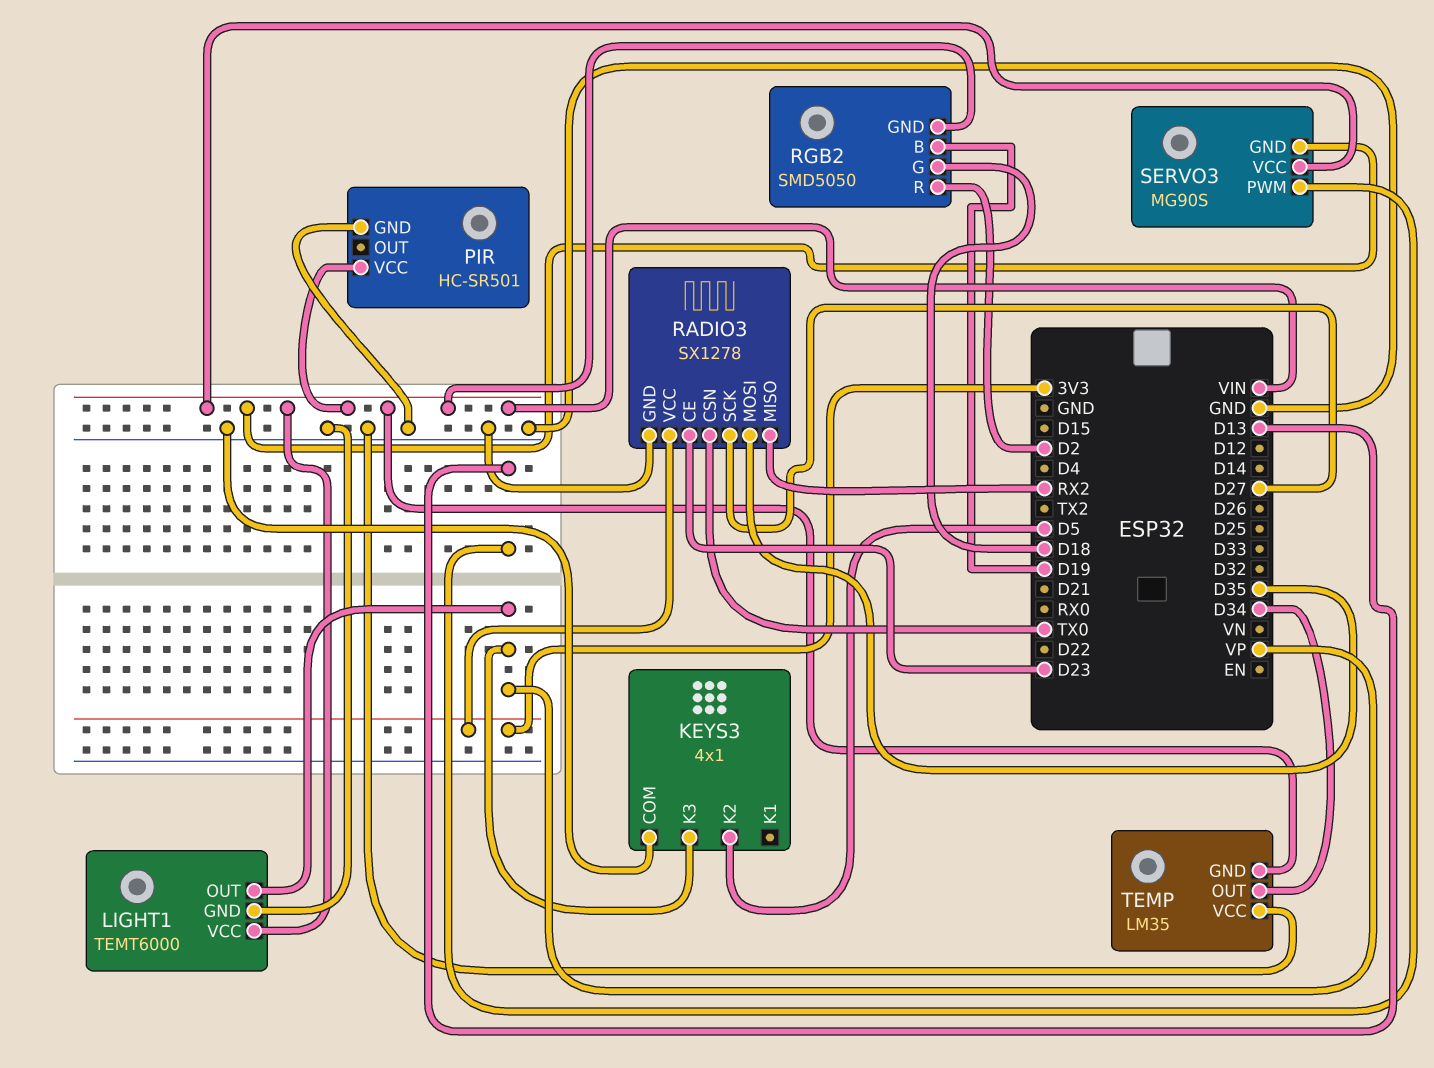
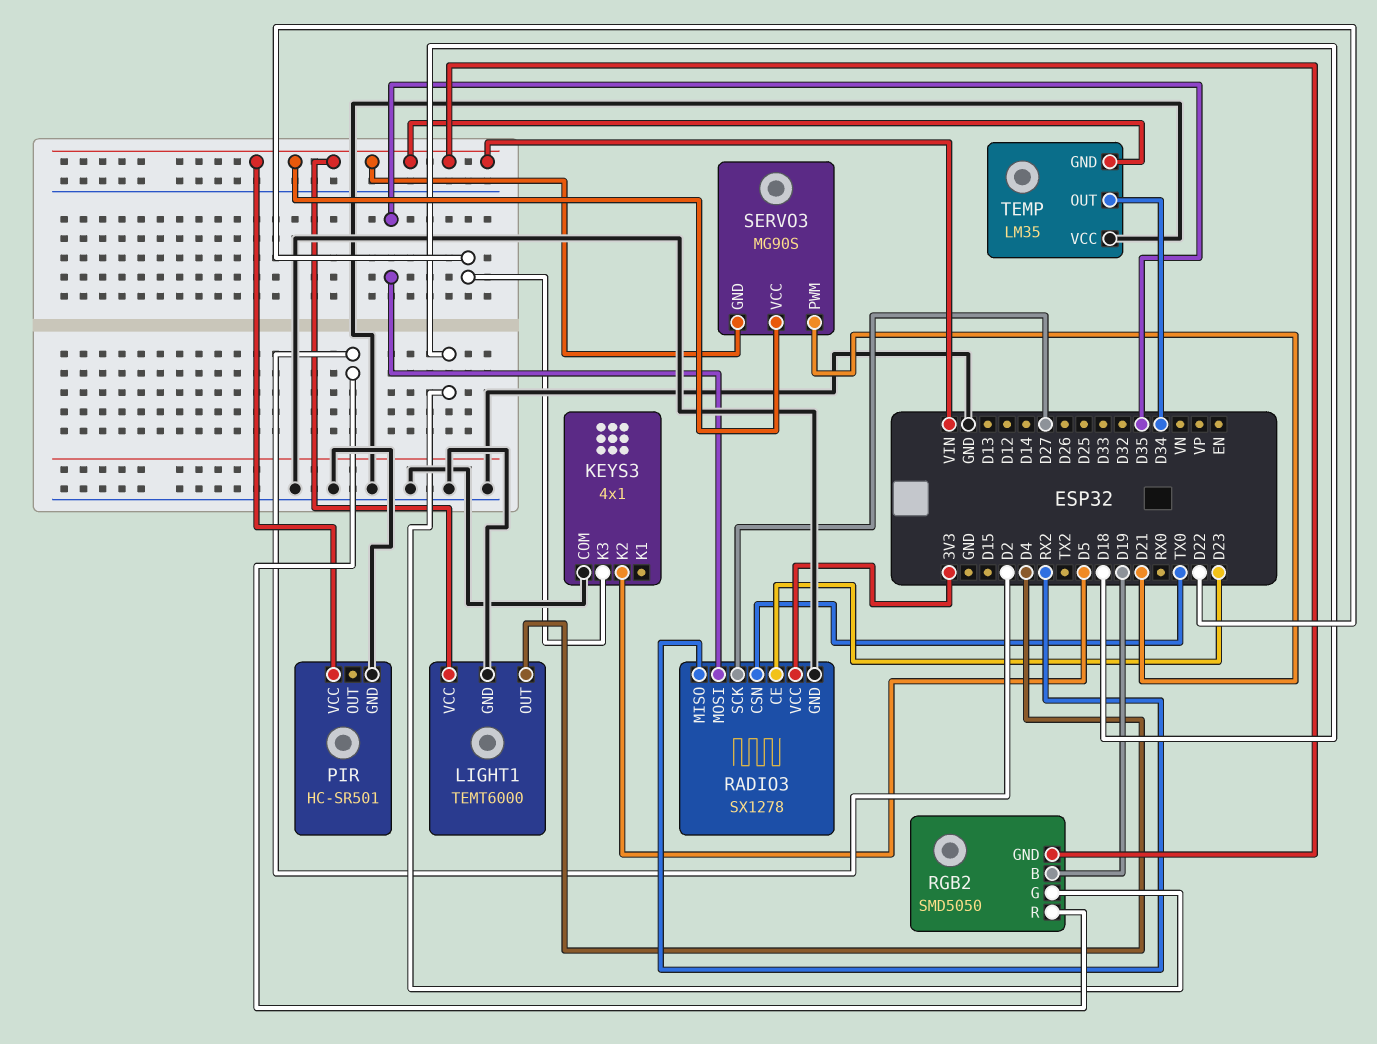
KEYS3 pin K3: VP -> D22
LIGHT1 pin OUT: VP -> D4
SERVO3 pin PWM: D13 -> D21

